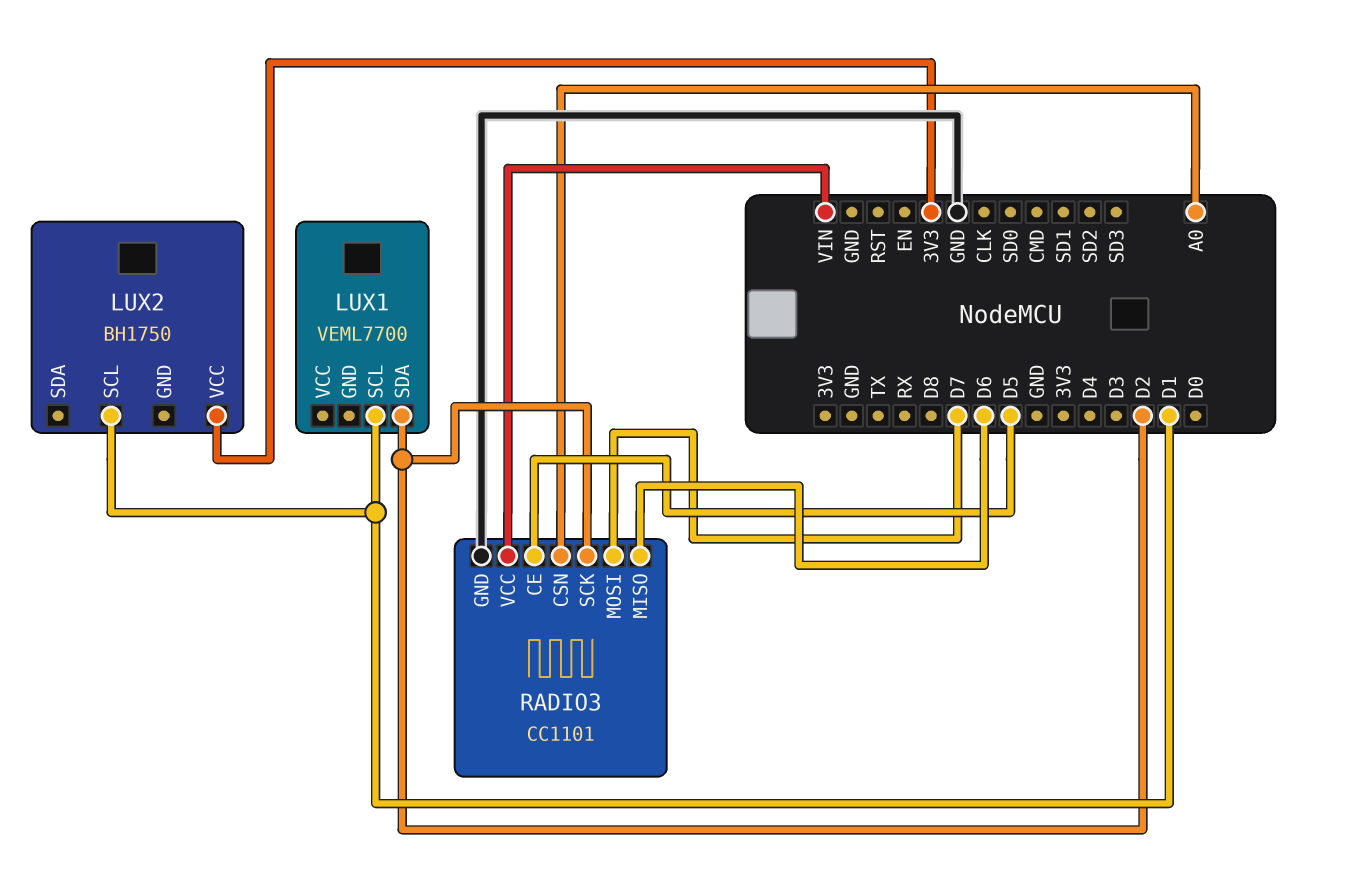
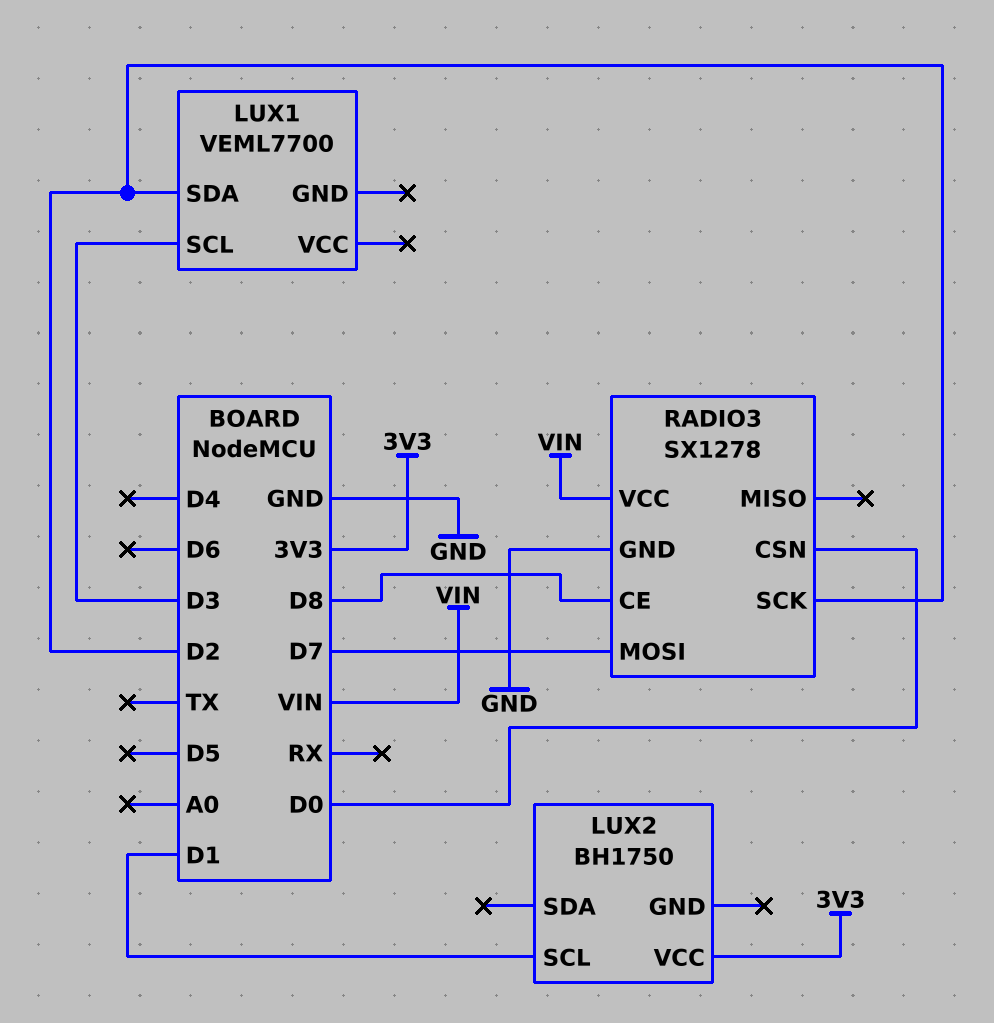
LUX1 pin SCL: D1 -> D3
RADIO3: CC1101 -> SX1278
RADIO3 pin CE: D5 -> D8
RADIO3 pin CSN: A0 -> D0
RADIO3 pin MISO: D6 -> none

